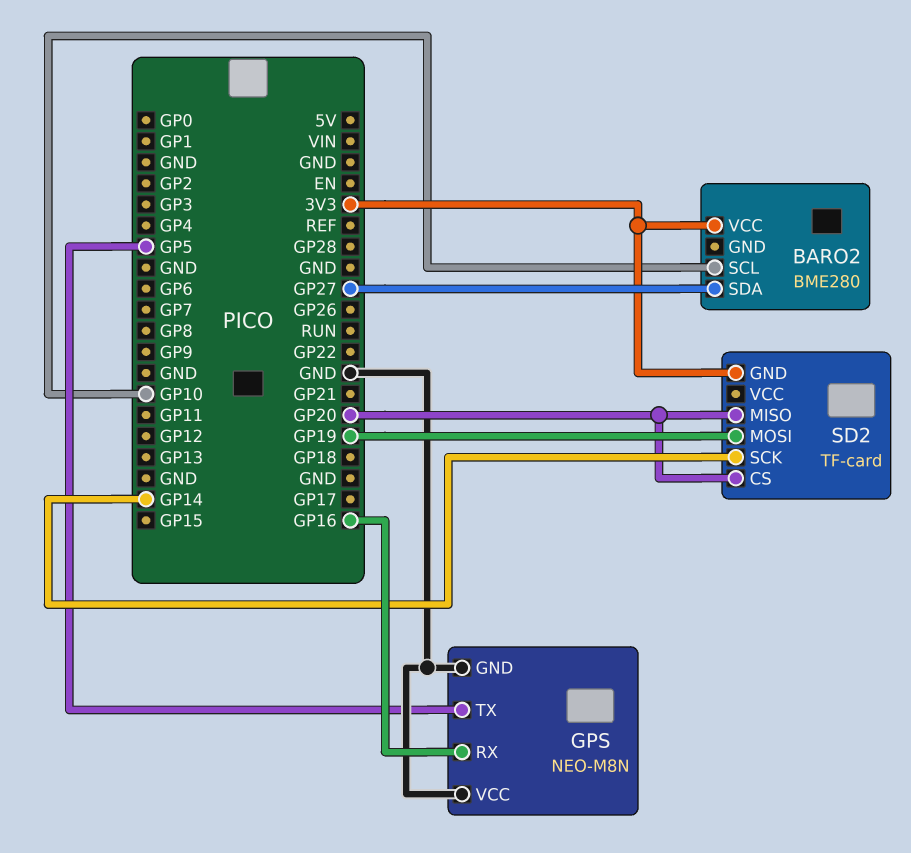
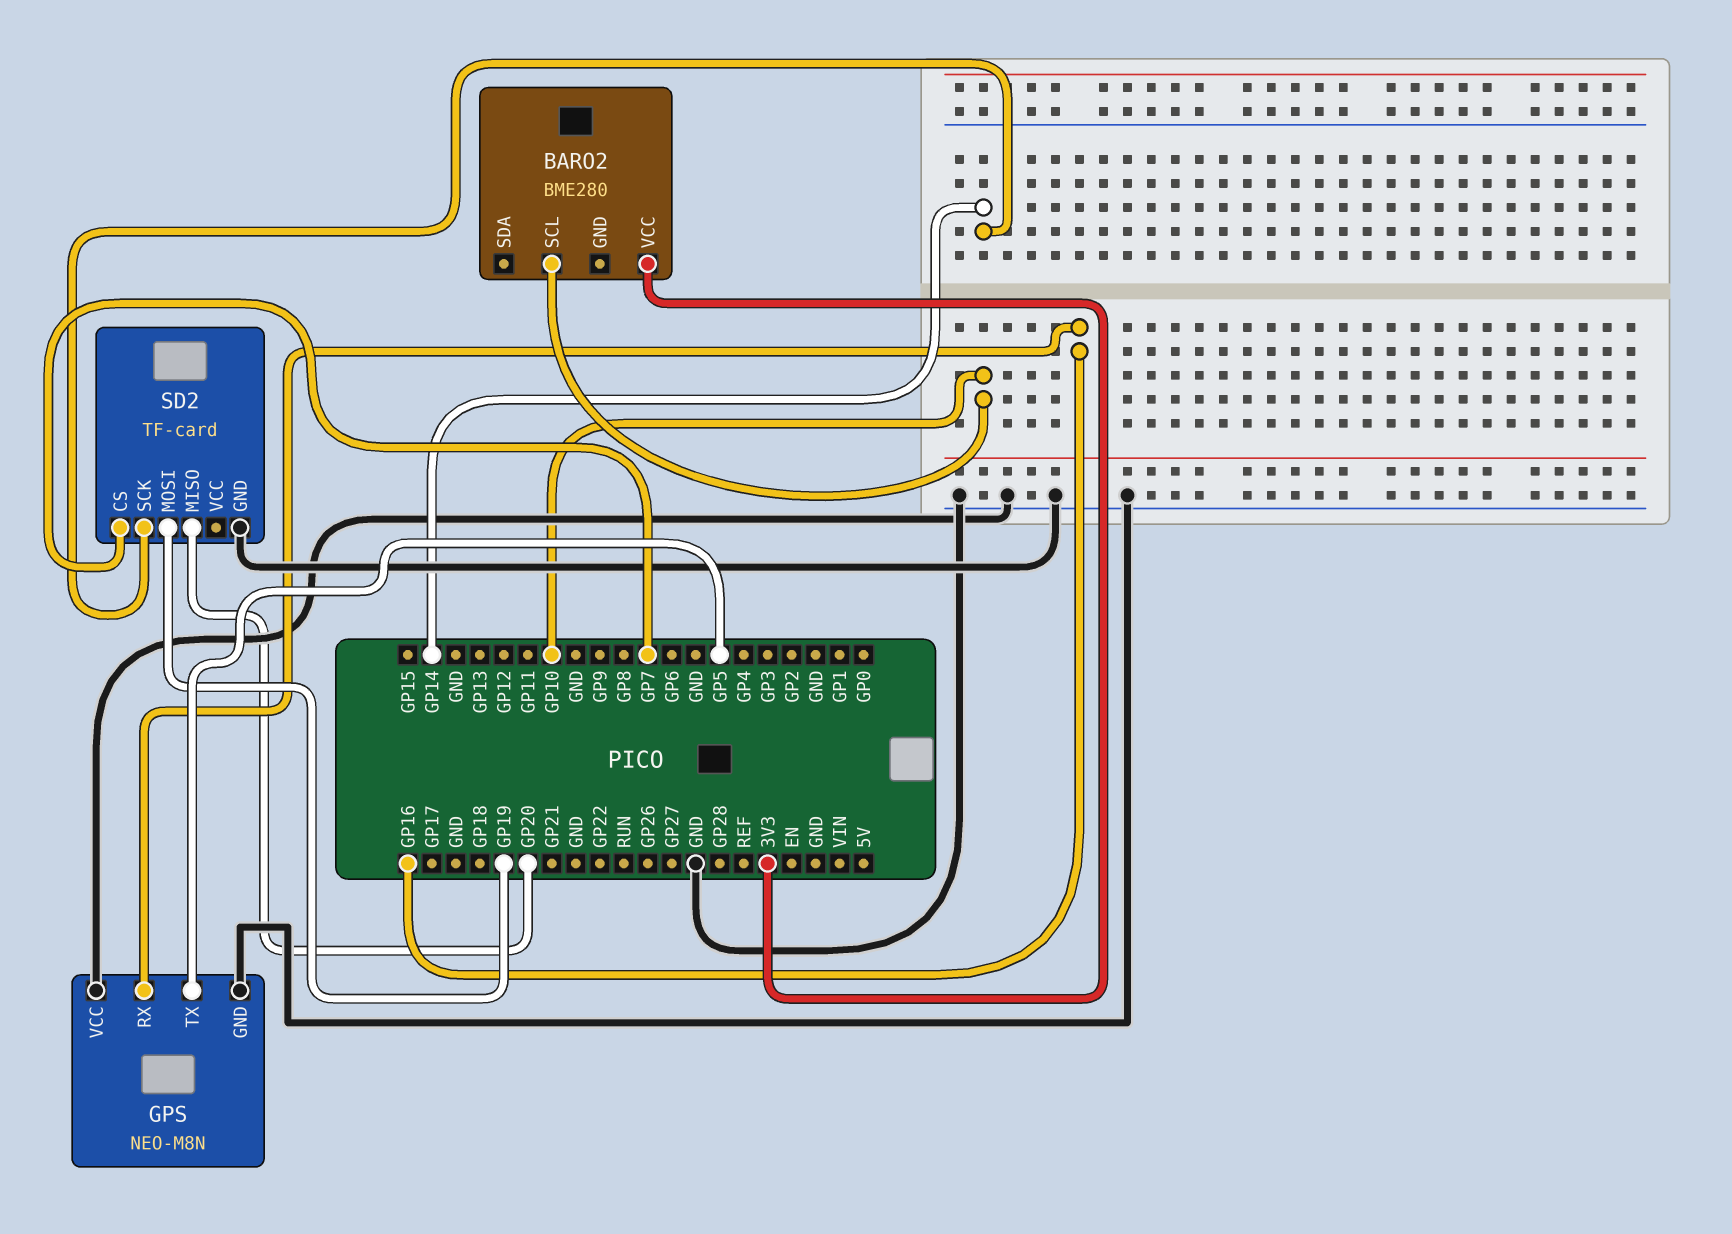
BARO2 pin SDA: GP27 -> none
SD2 pin CS: GP20 -> GP7
SD2 pin GND: 3V3 -> GND

